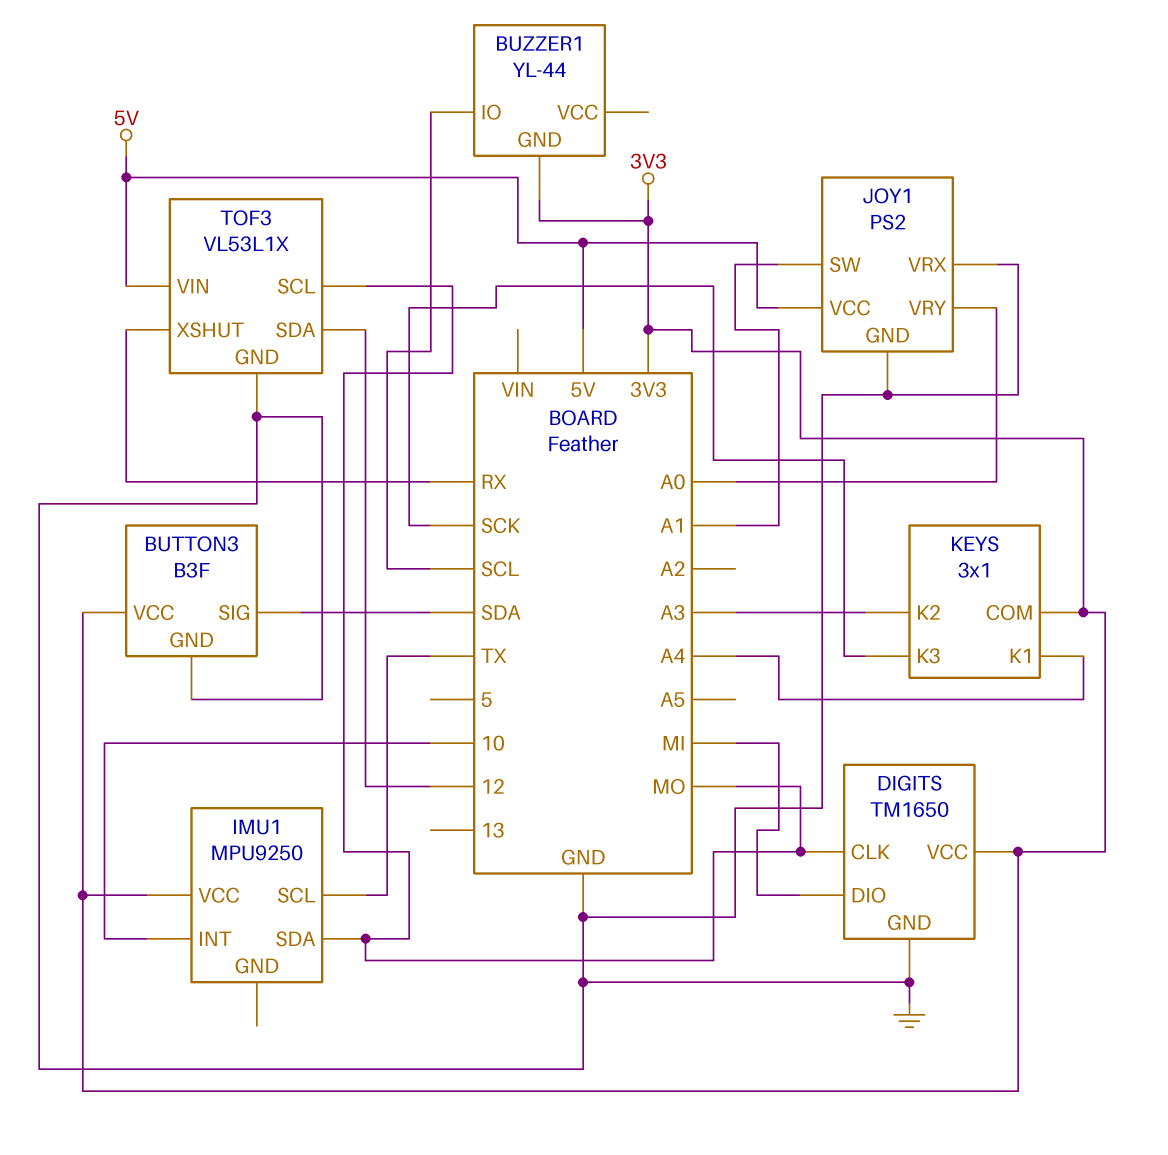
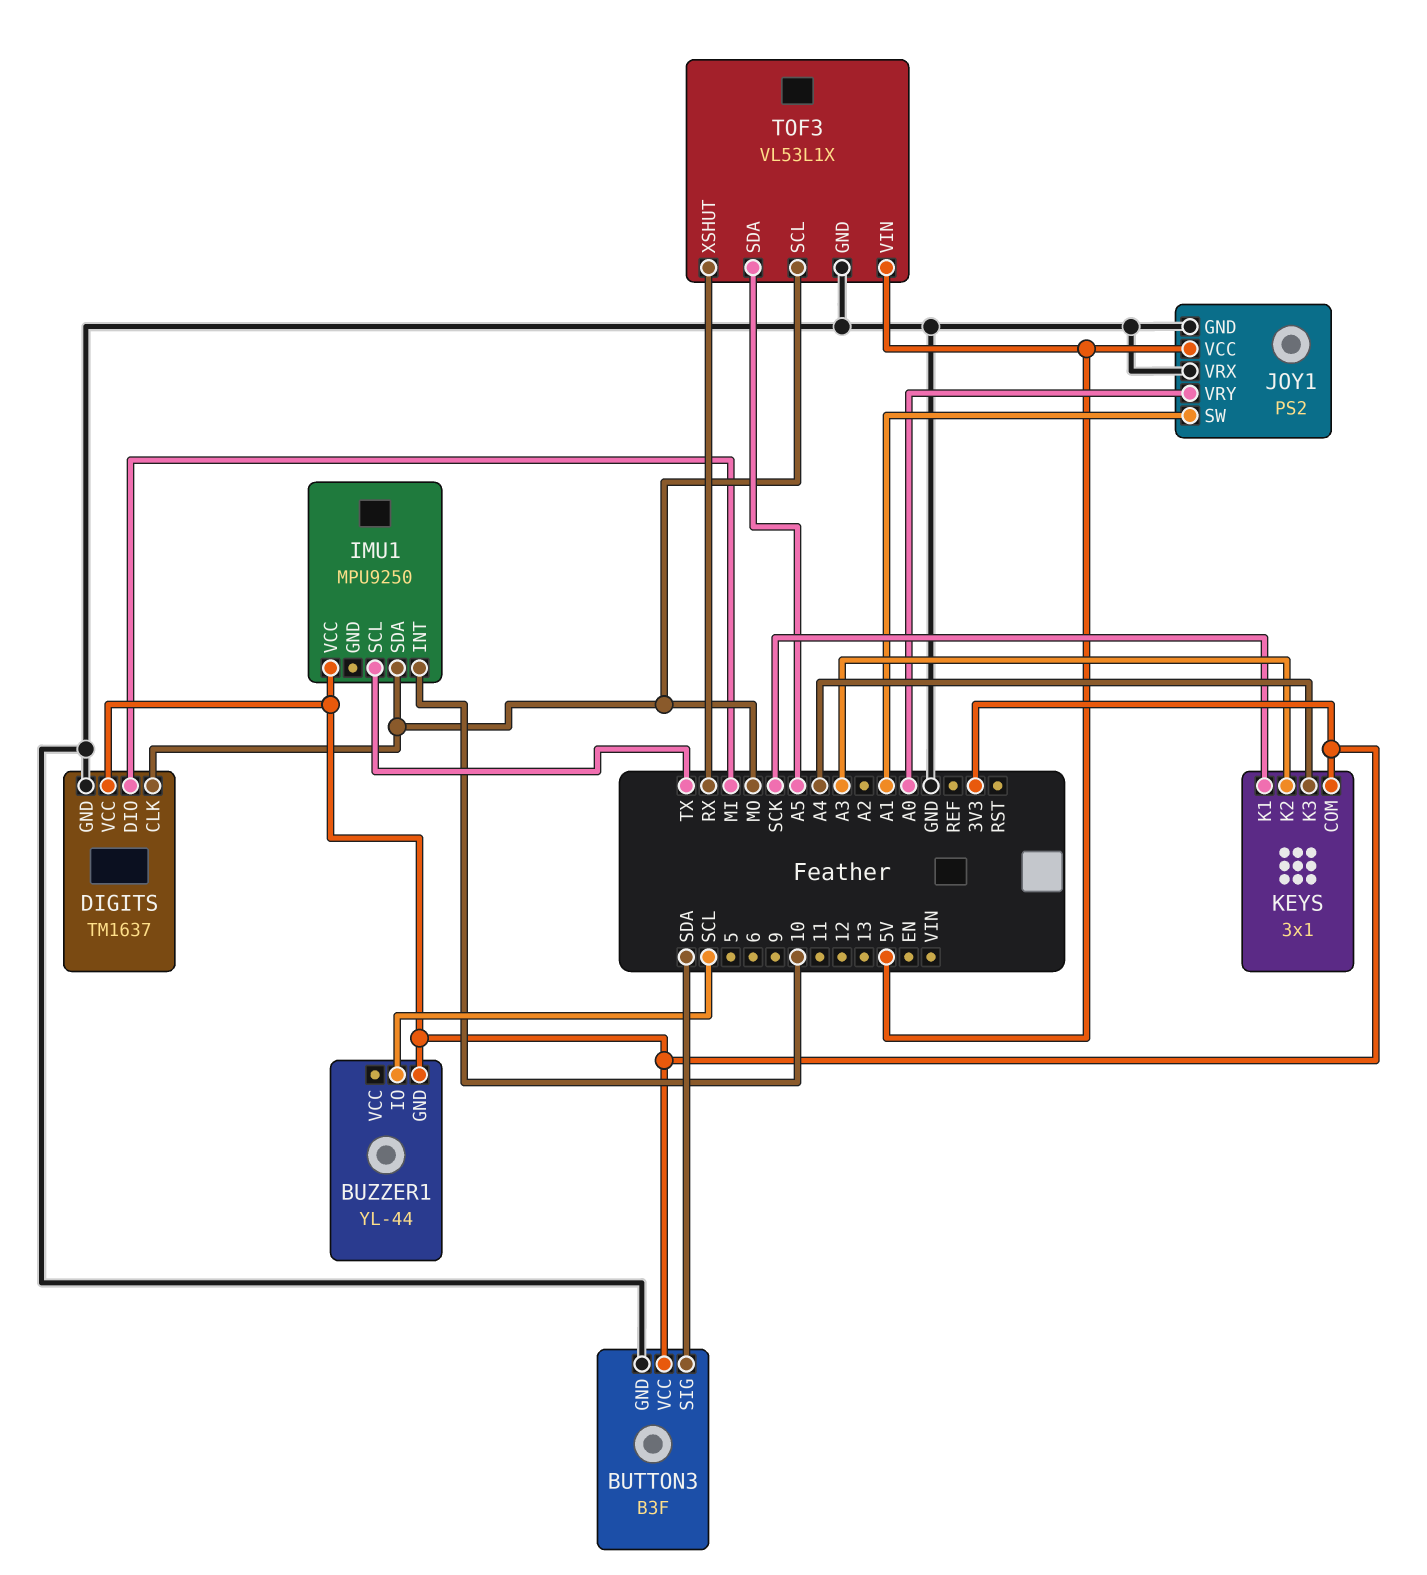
DIGITS: TM1650 -> TM1637
KEYS pin K1: A4 -> SCK
KEYS pin K3: SCK -> A4
TOF3 pin SDA: 12 -> A5

